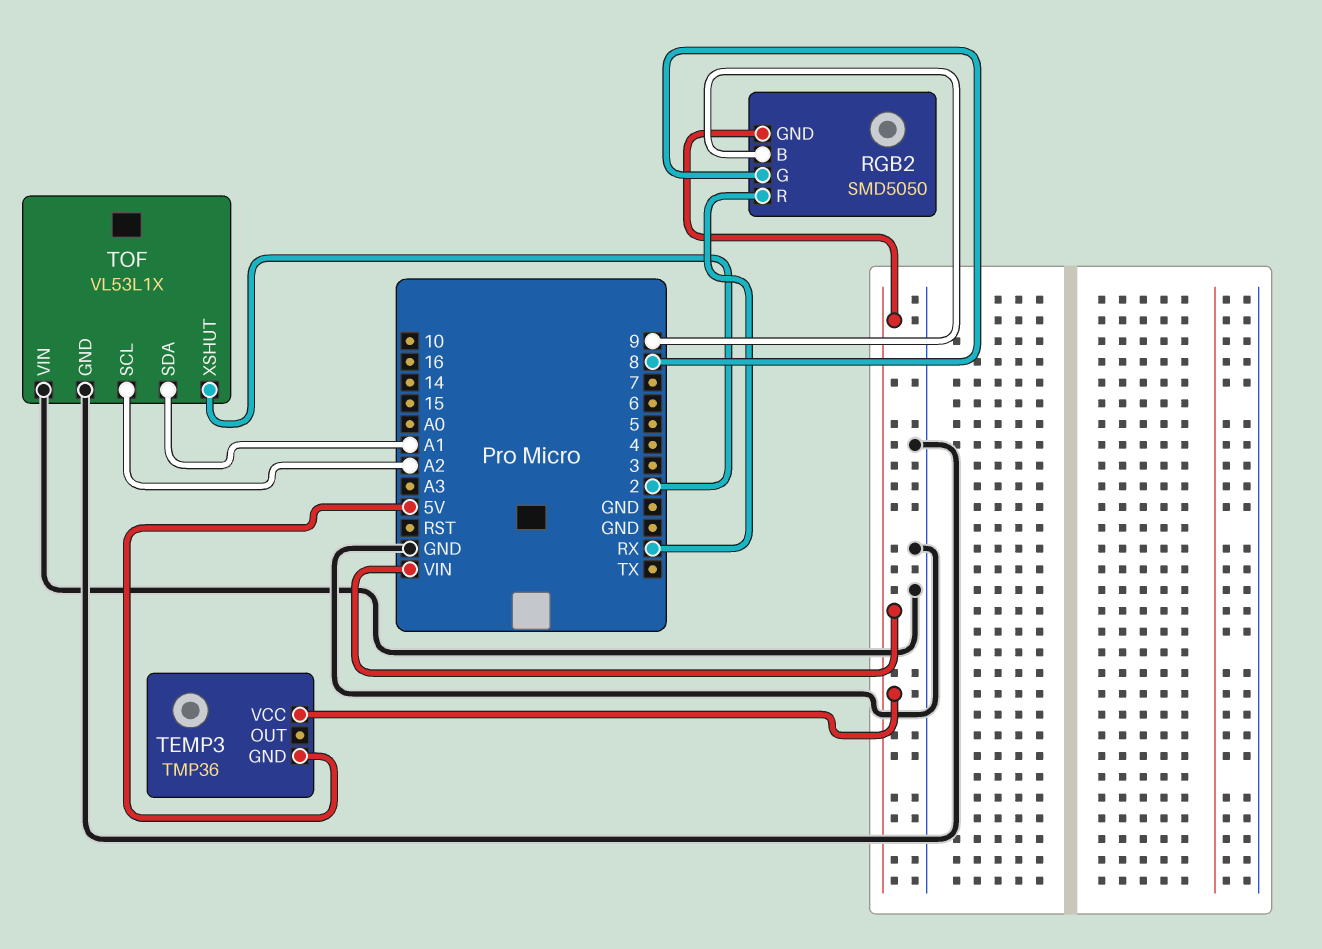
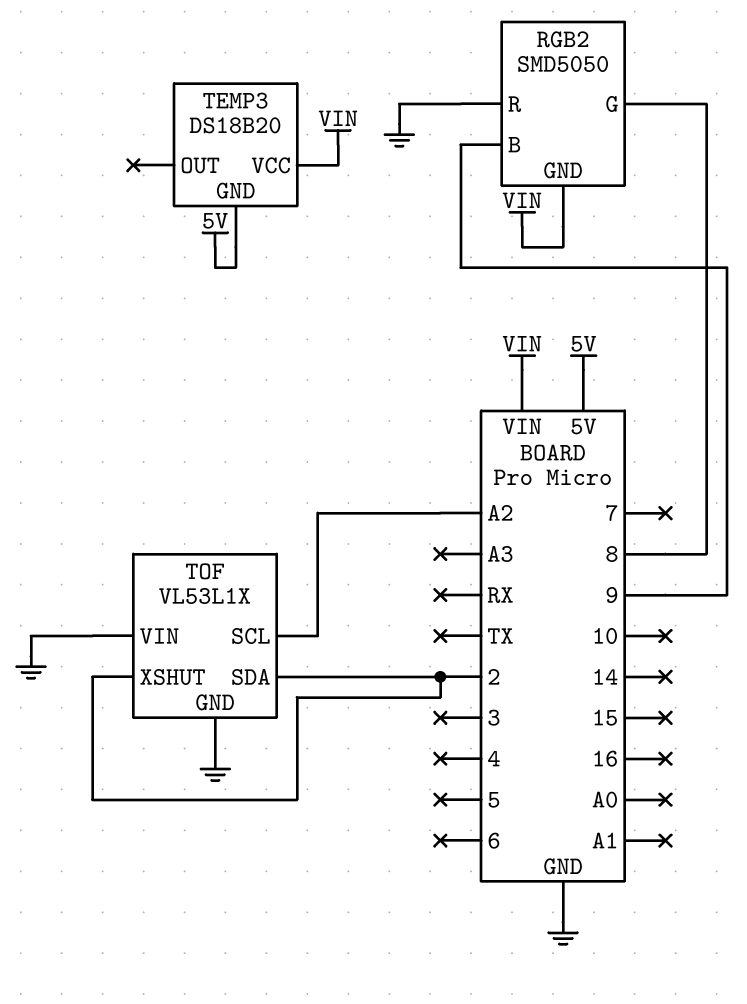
RGB2 pin R: RX -> GND
TEMP3: TMP36 -> DS18B20
TOF pin SDA: A1 -> 2

